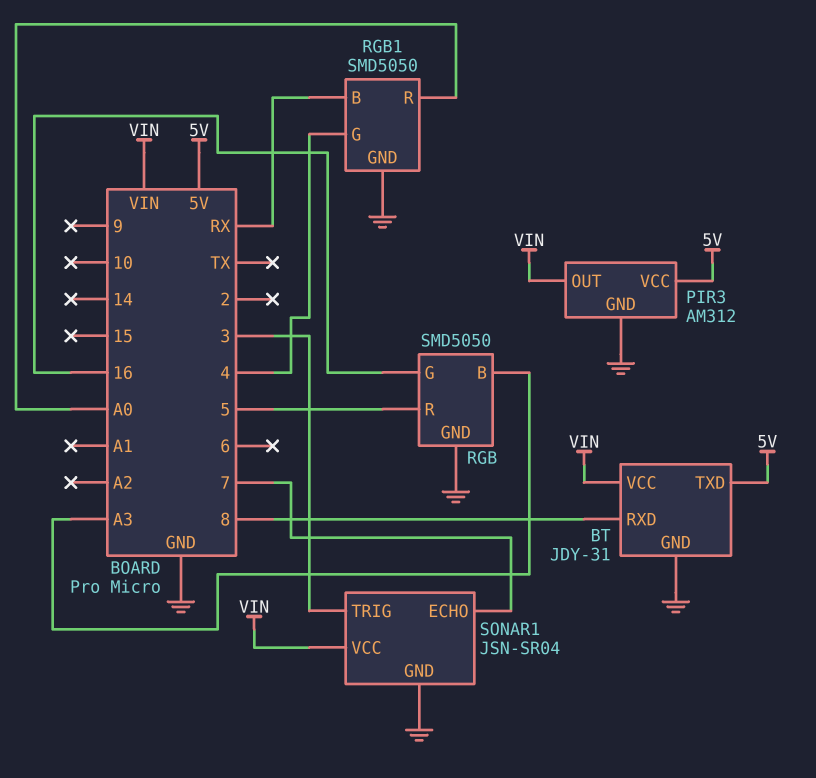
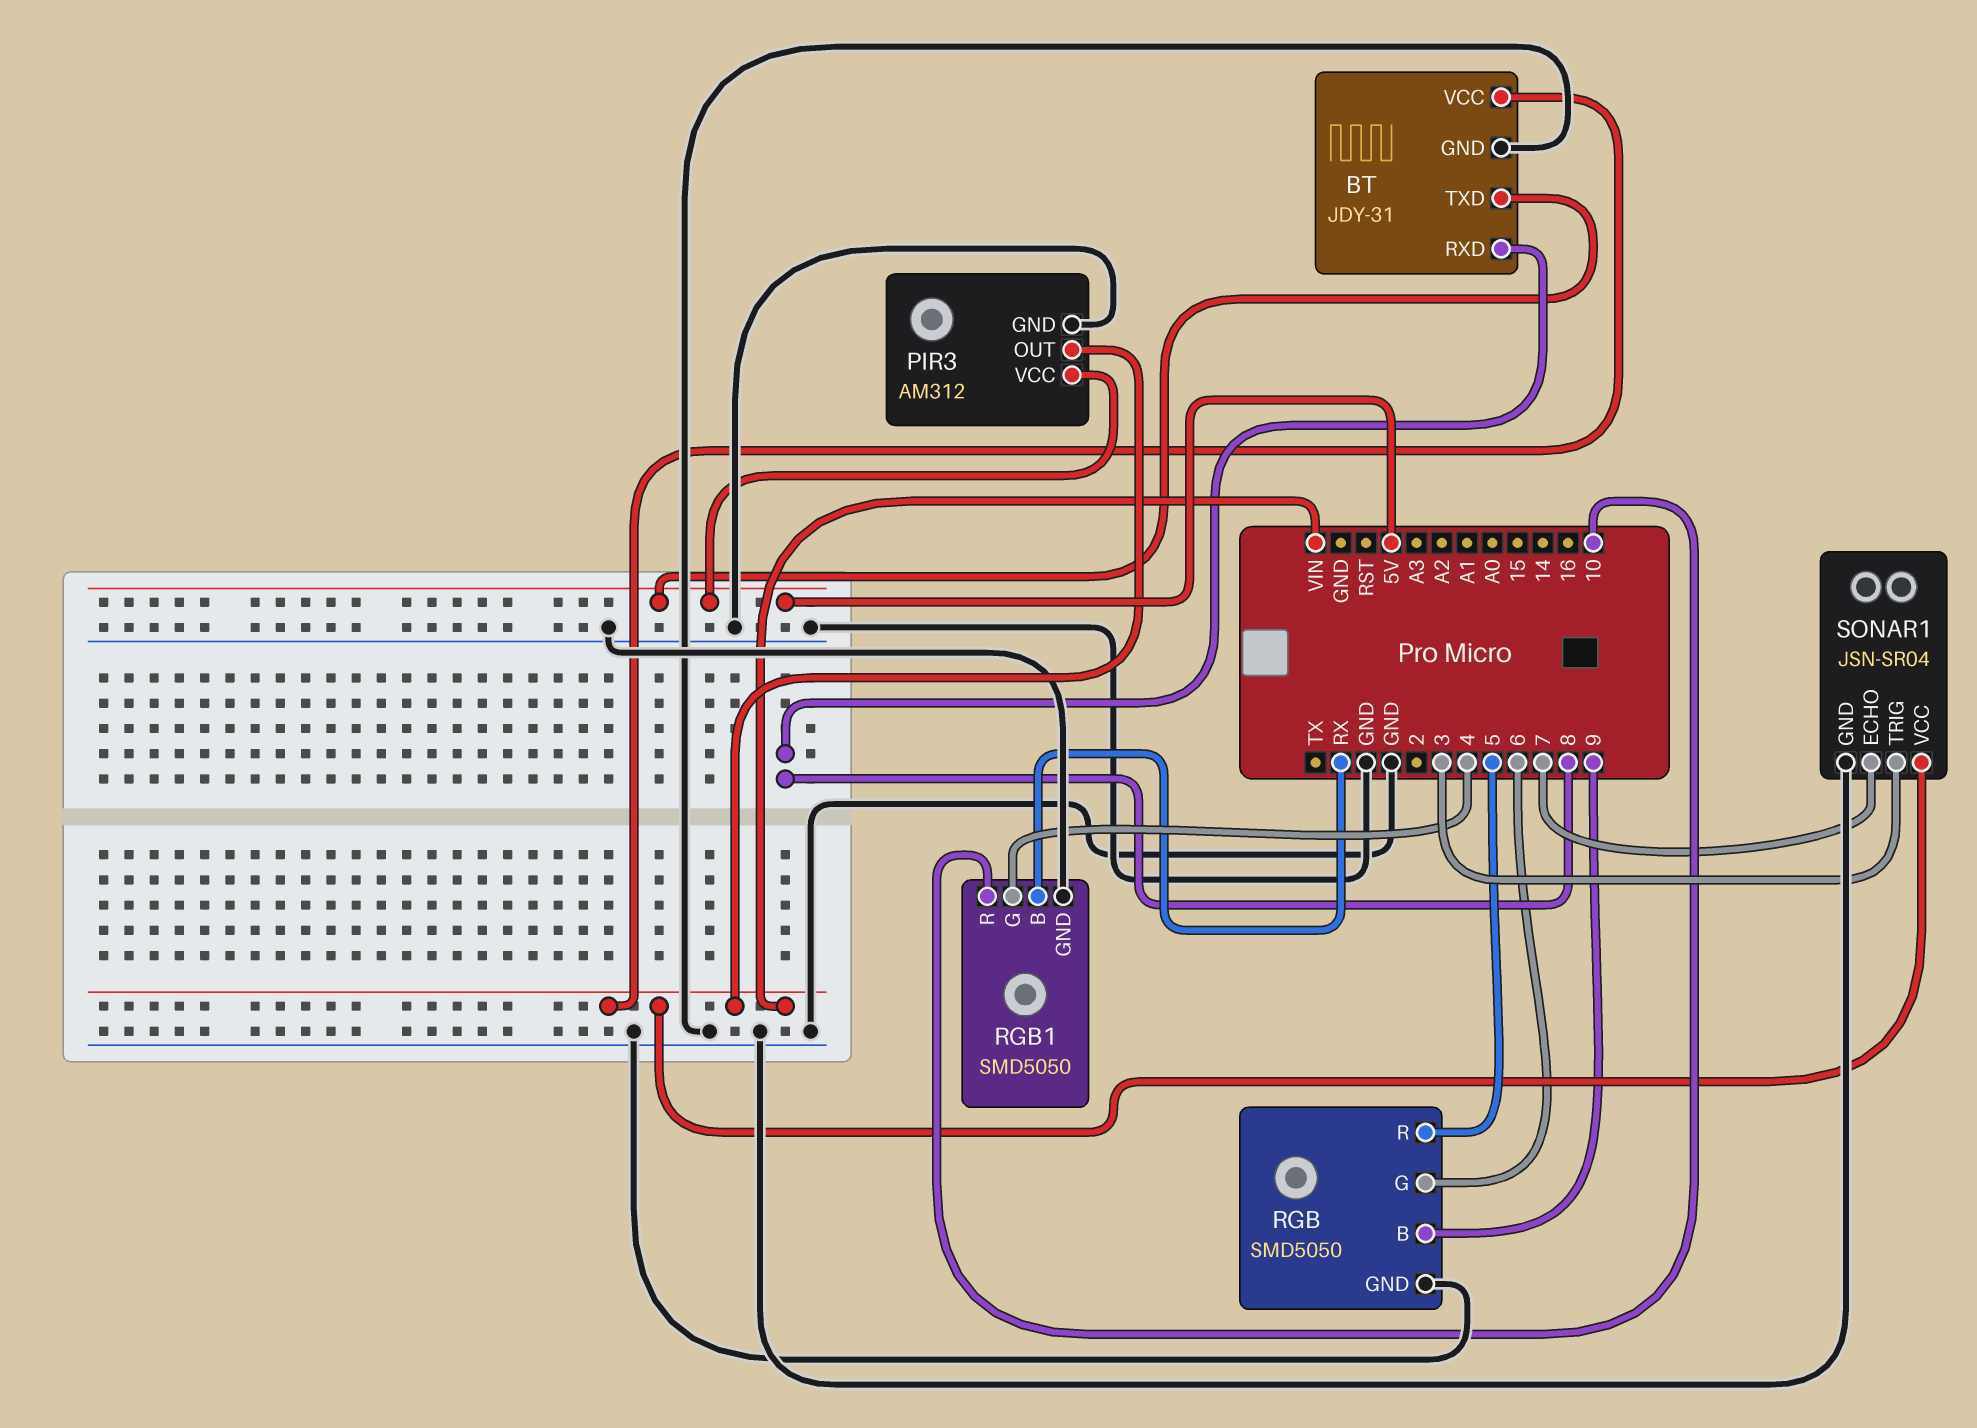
RGB pin B: A3 -> 9
RGB pin G: 16 -> 6
RGB1 pin R: A0 -> 10

